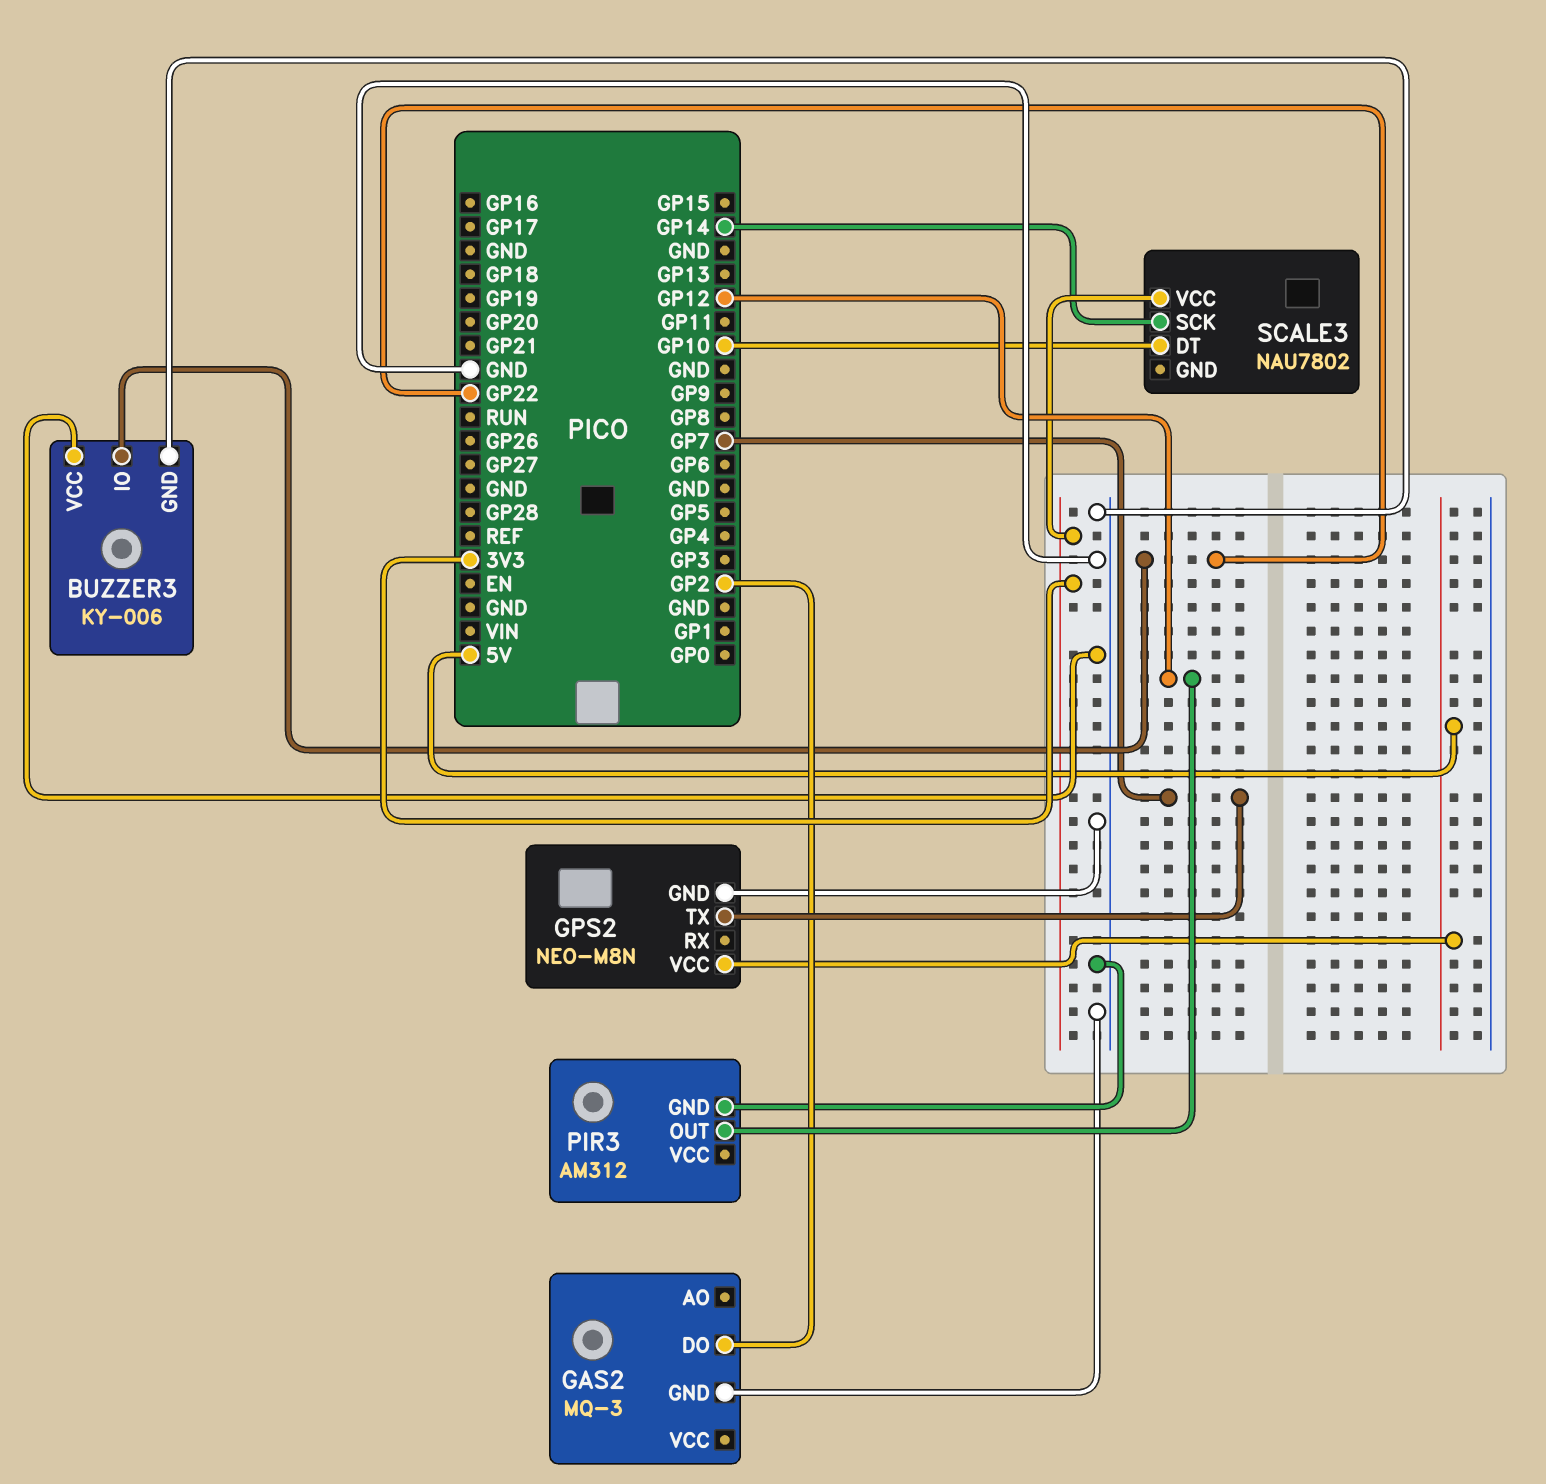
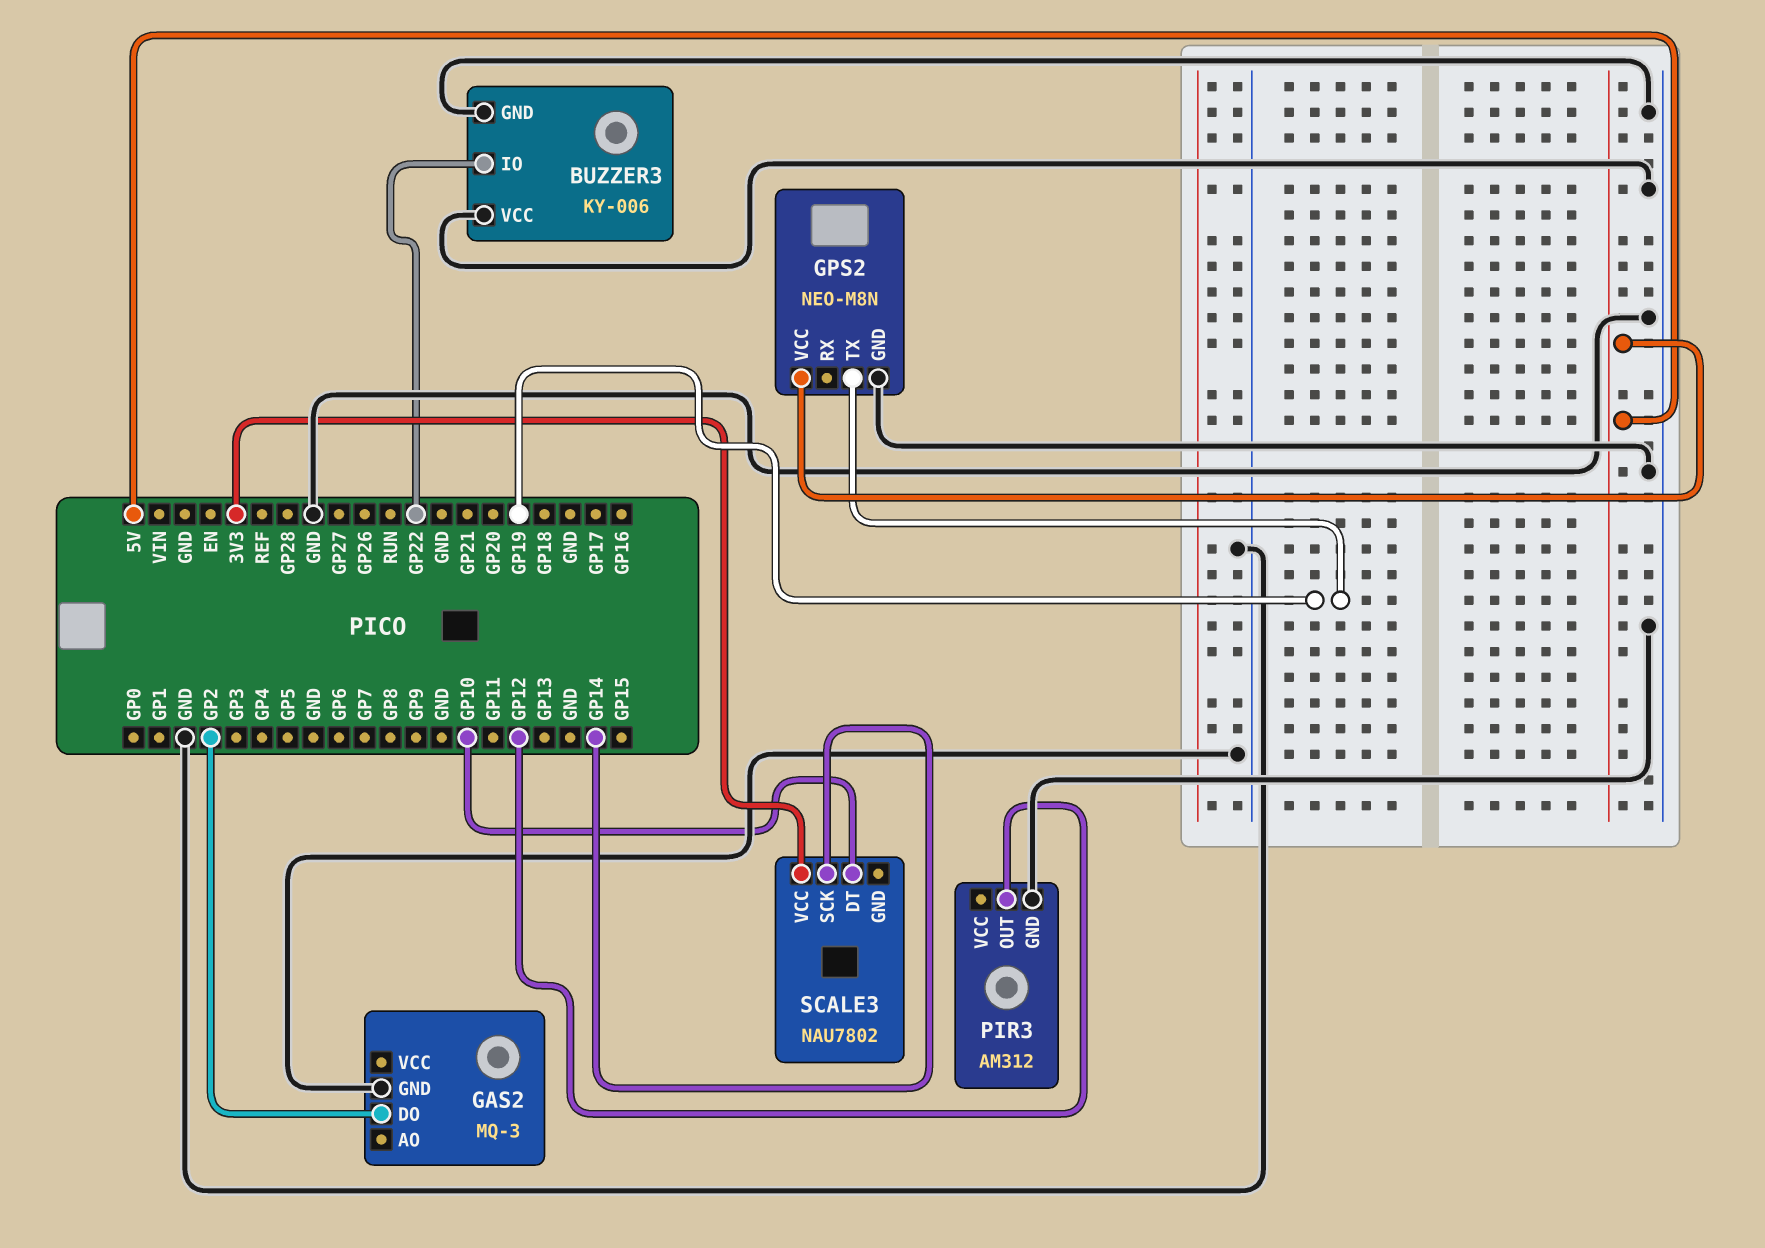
GPS2 pin TX: GP7 -> GP19

